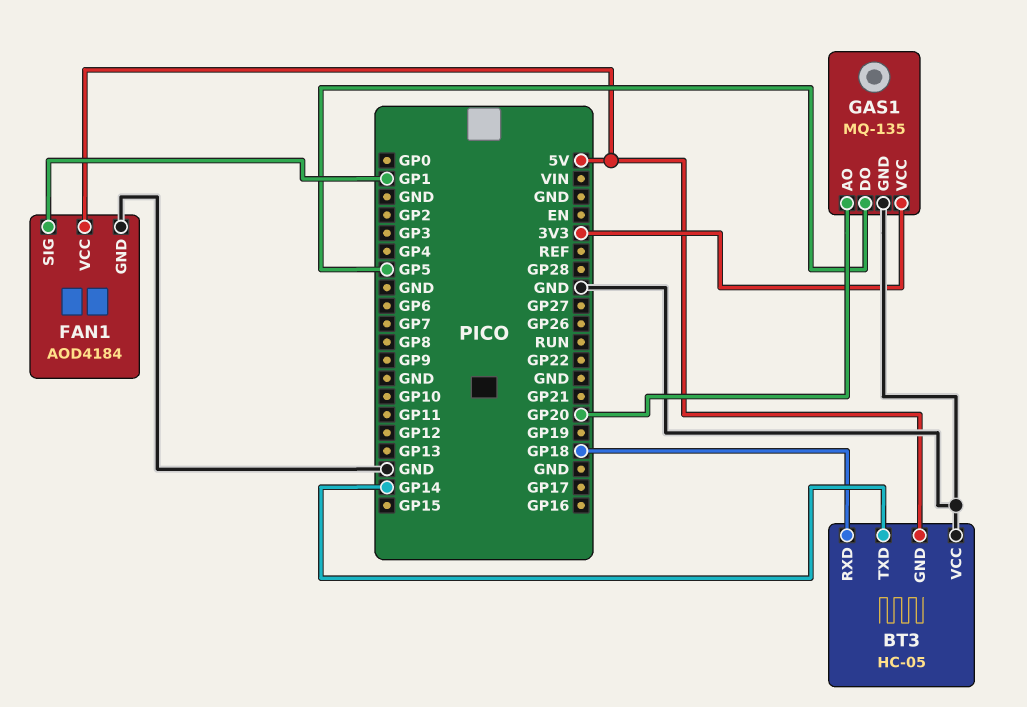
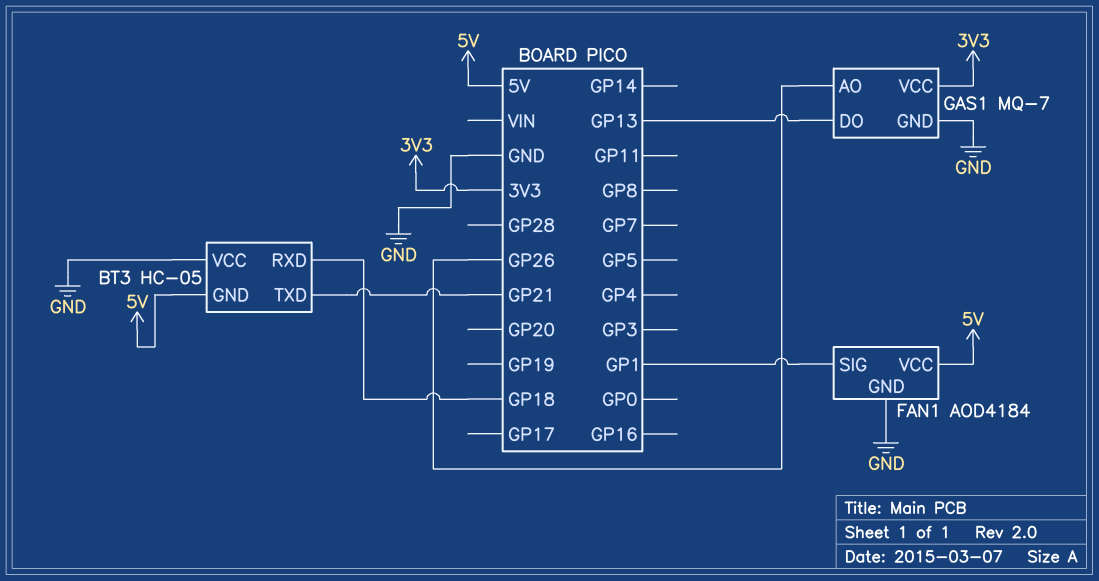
BT3 pin TXD: GP14 -> GP21
GAS1: MQ-135 -> MQ-7
GAS1 pin AO: GP20 -> GP26
GAS1 pin DO: GP5 -> GP13

